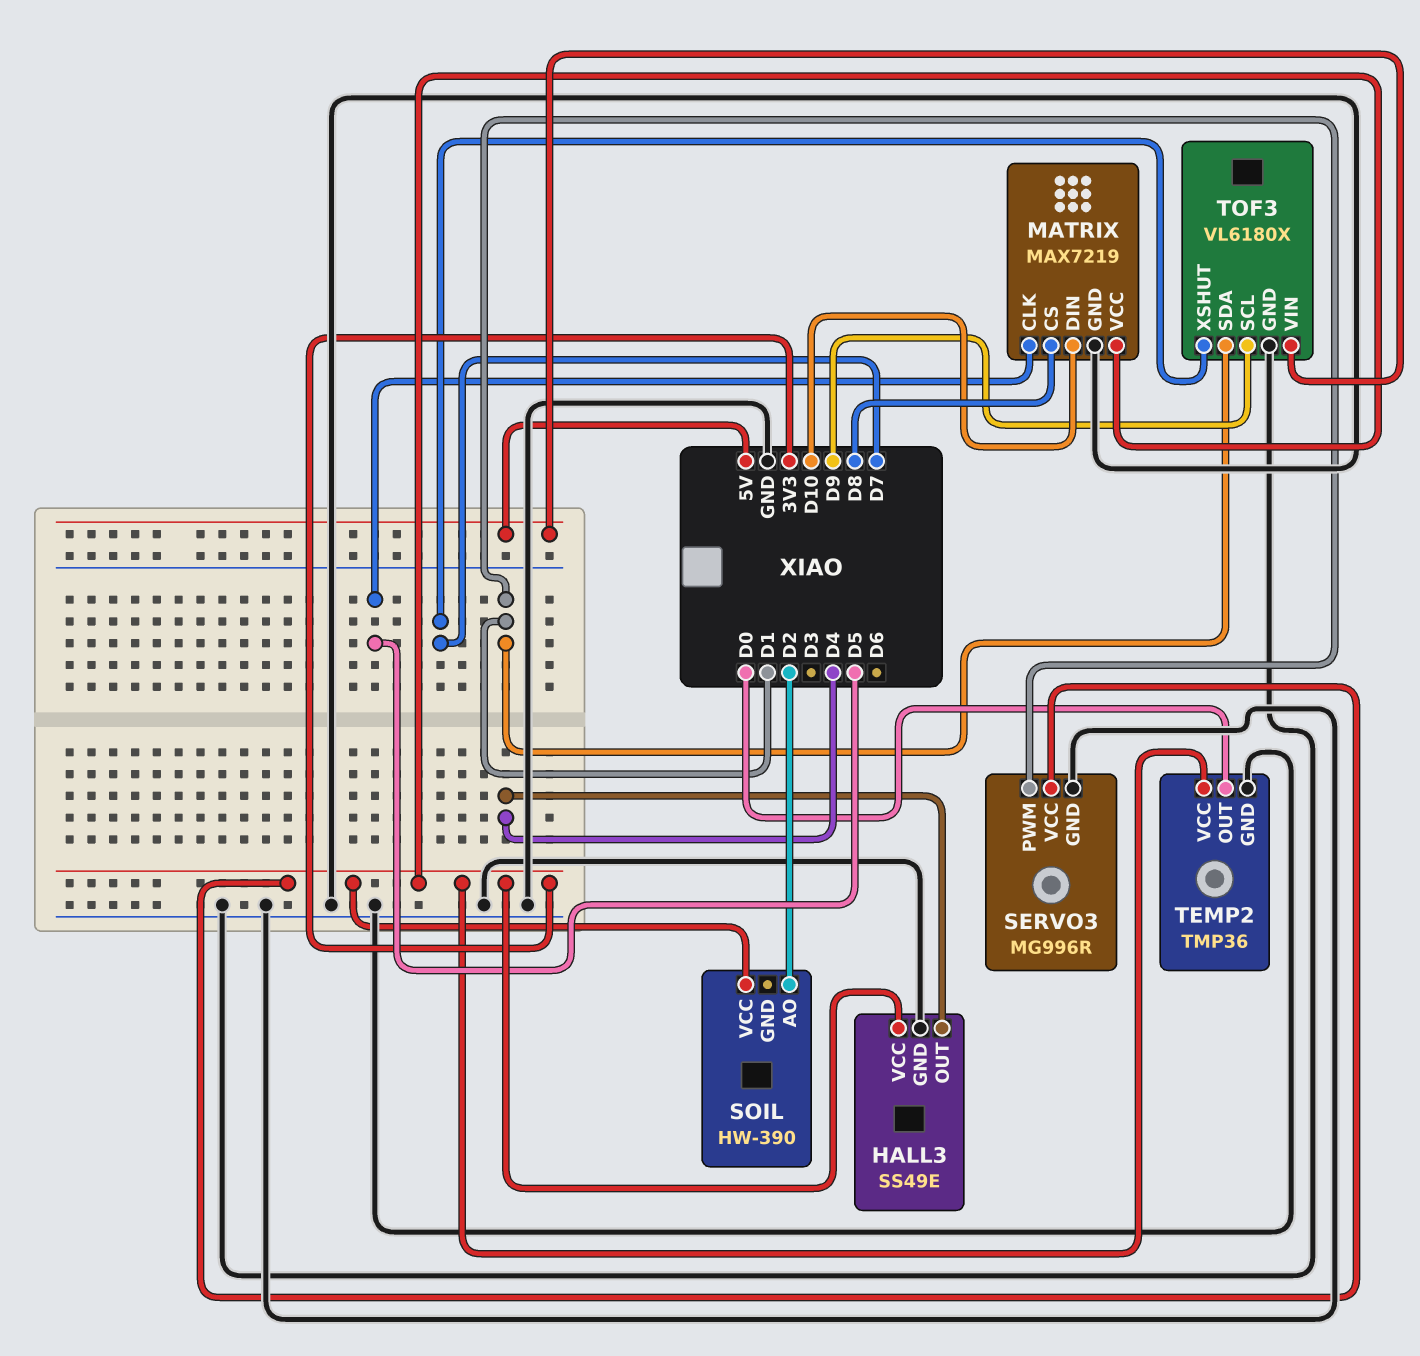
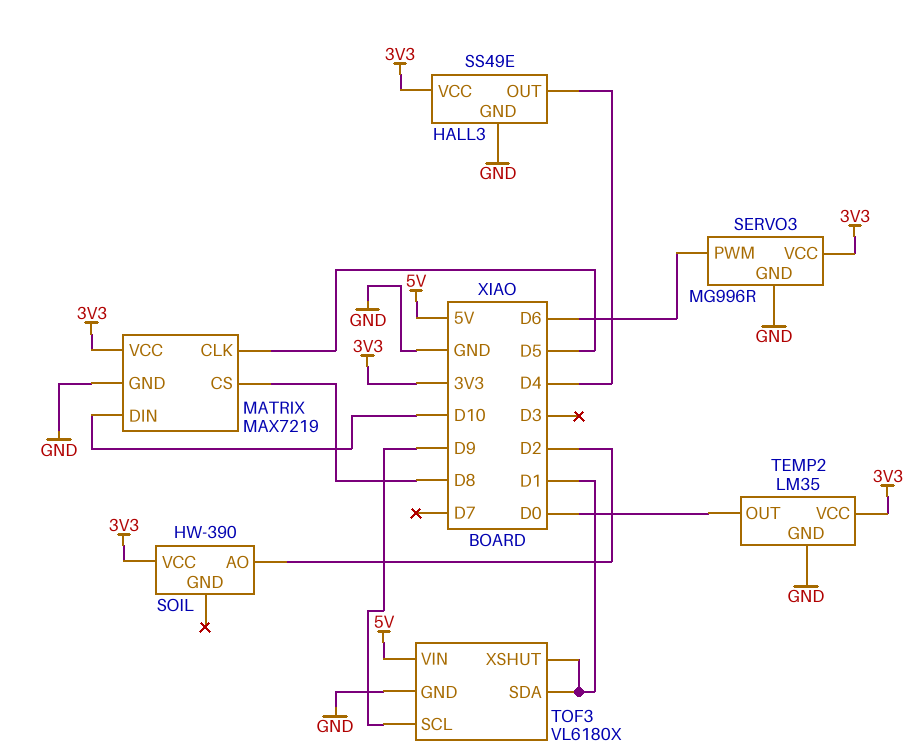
SERVO3 pin PWM: D1 -> D6
TEMP2: TMP36 -> LM35
TOF3 pin XSHUT: D7 -> D1

